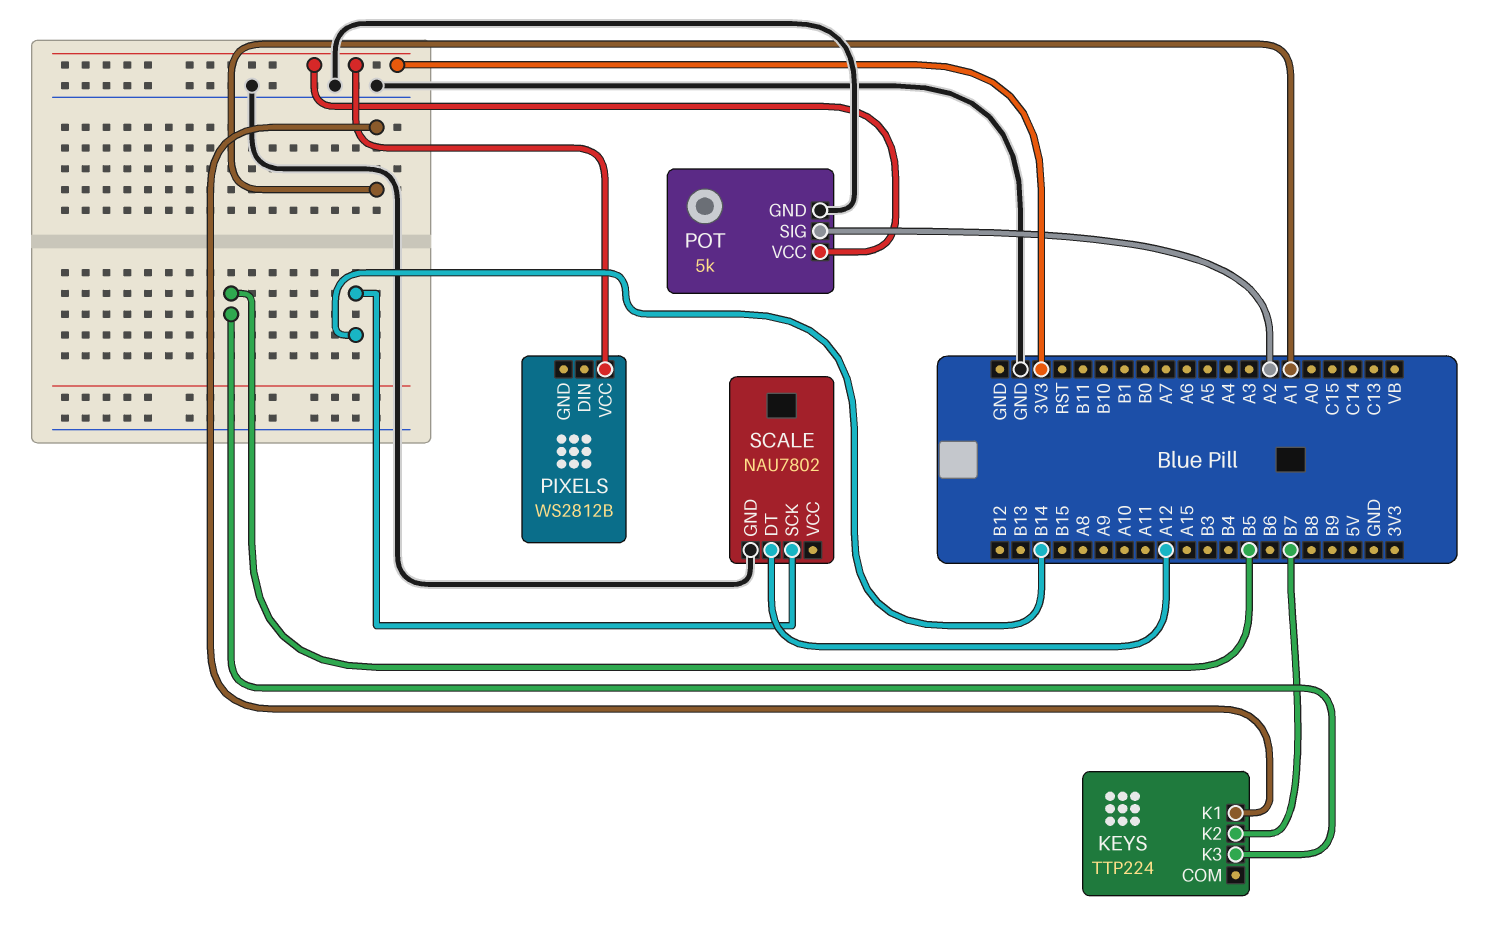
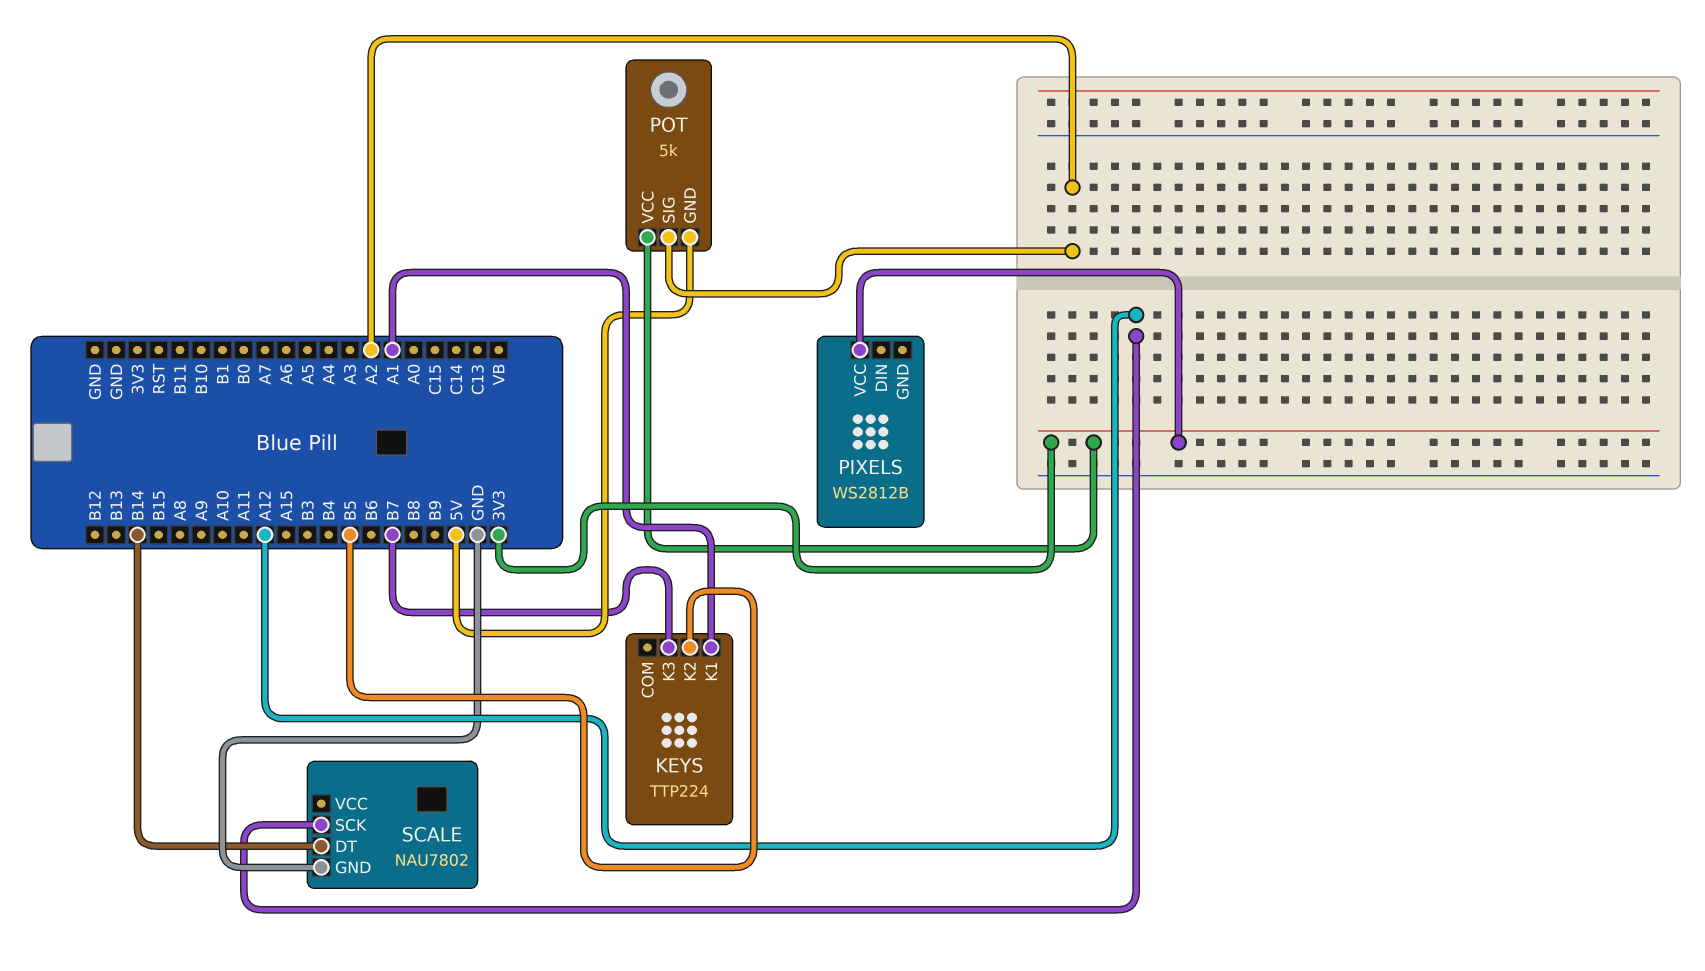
KEYS pin K2: B7 -> B5
KEYS pin K3: B5 -> B7
POT pin GND: GND -> 5V
SCALE pin DT: A12 -> B14
SCALE pin SCK: B14 -> A12

